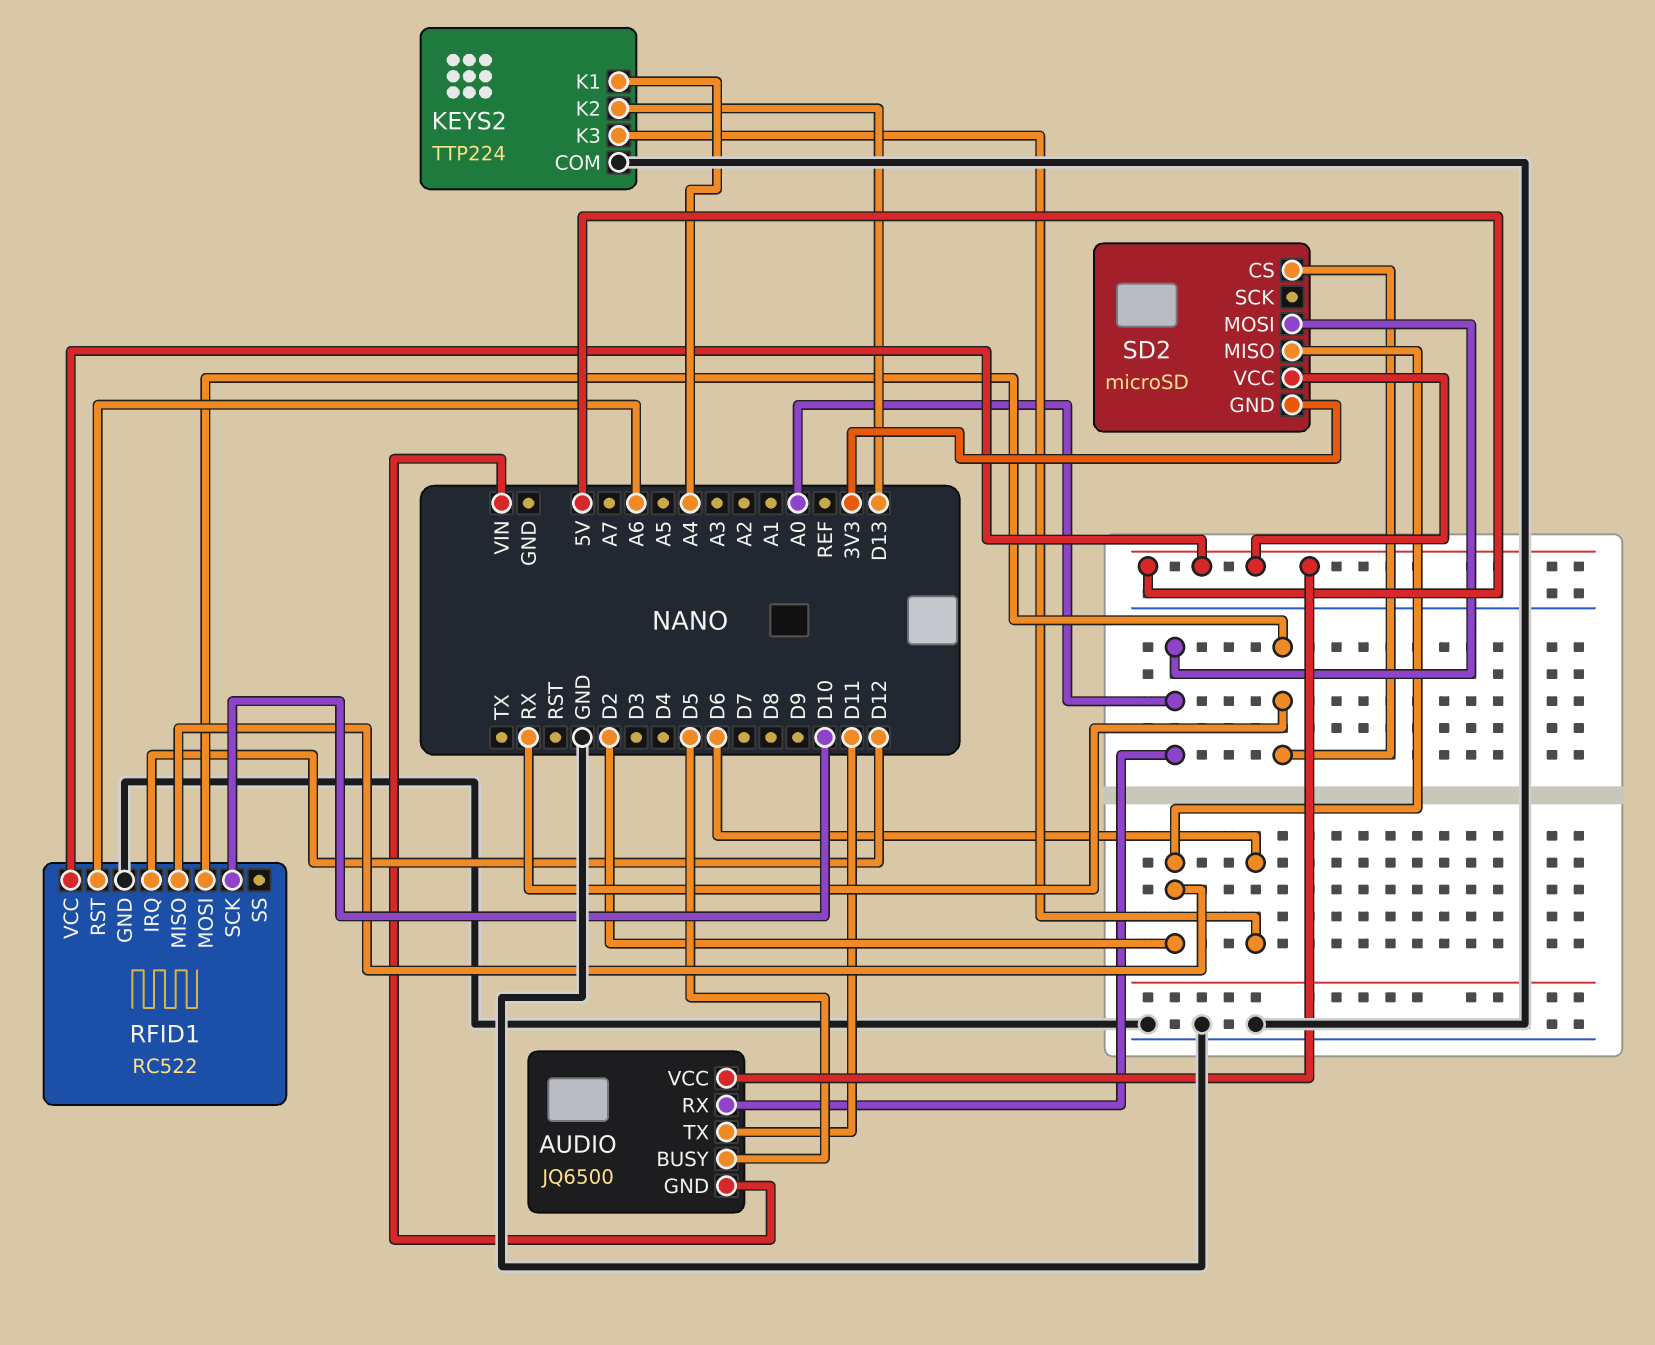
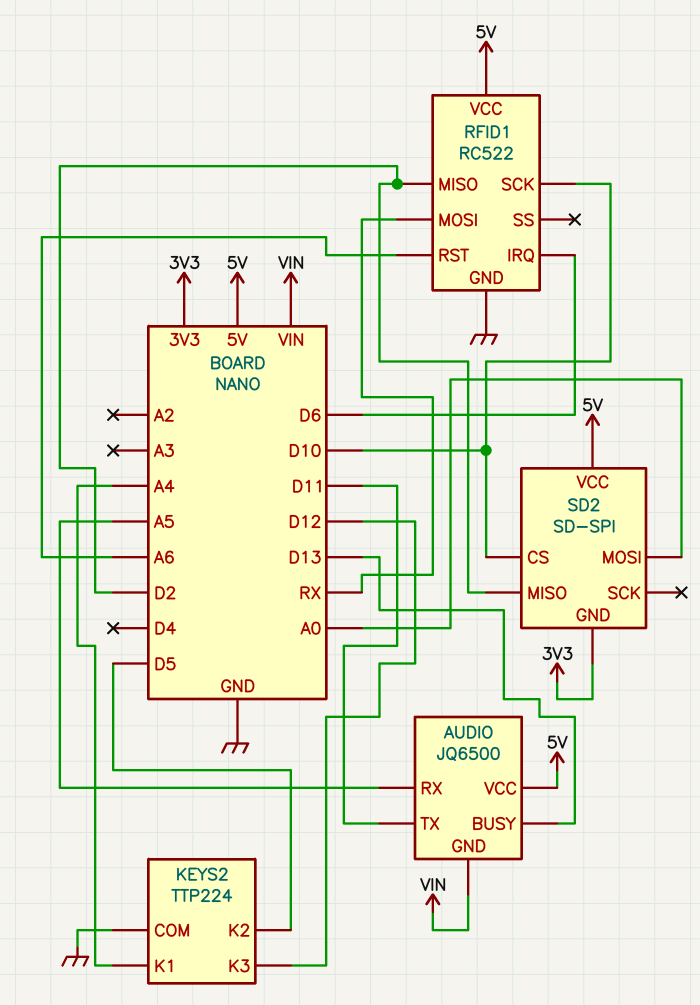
AUDIO pin BUSY: D5 -> D13
AUDIO pin RX: A0 -> A5
KEYS2 pin K2: D13 -> D5
KEYS2 pin K3: D6 -> D12
RFID1 pin IRQ: D12 -> D6
SD2: microSD -> SD-SPI
SD2 pin CS: RX -> D10

